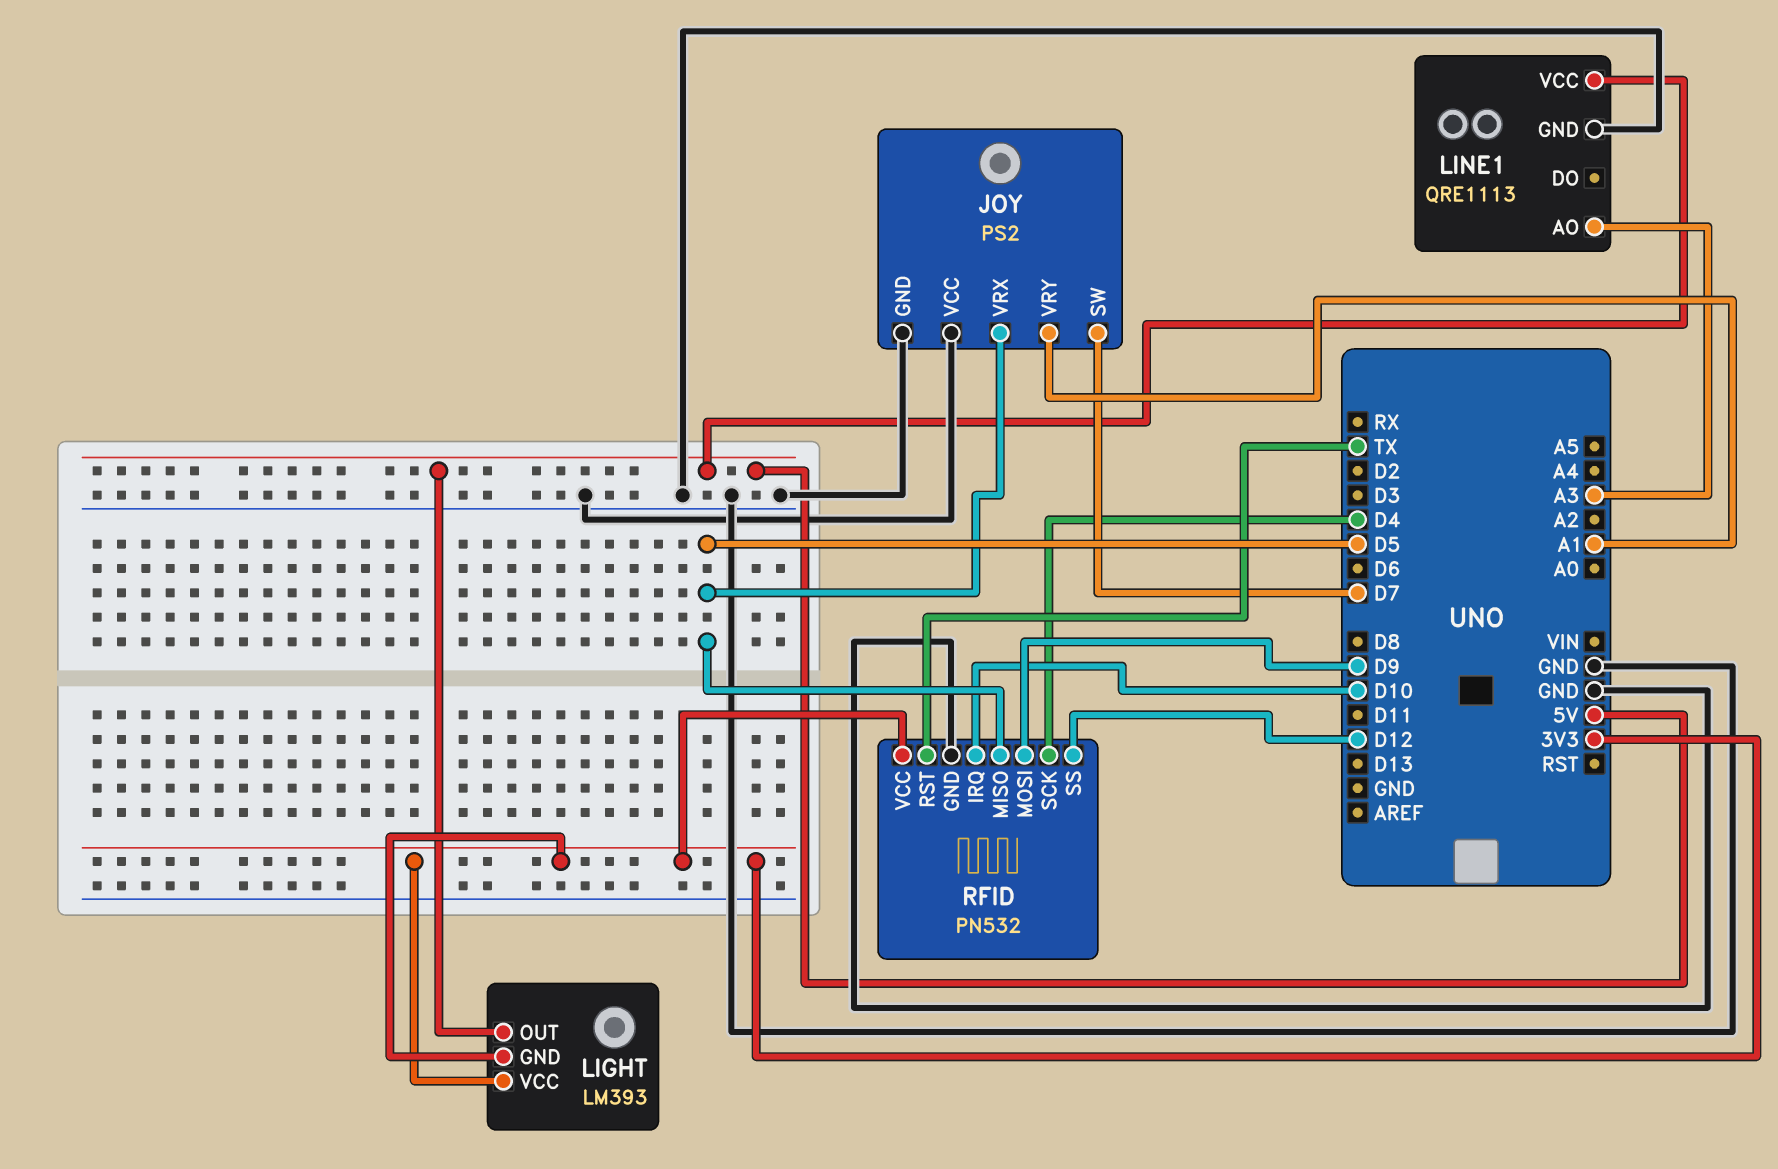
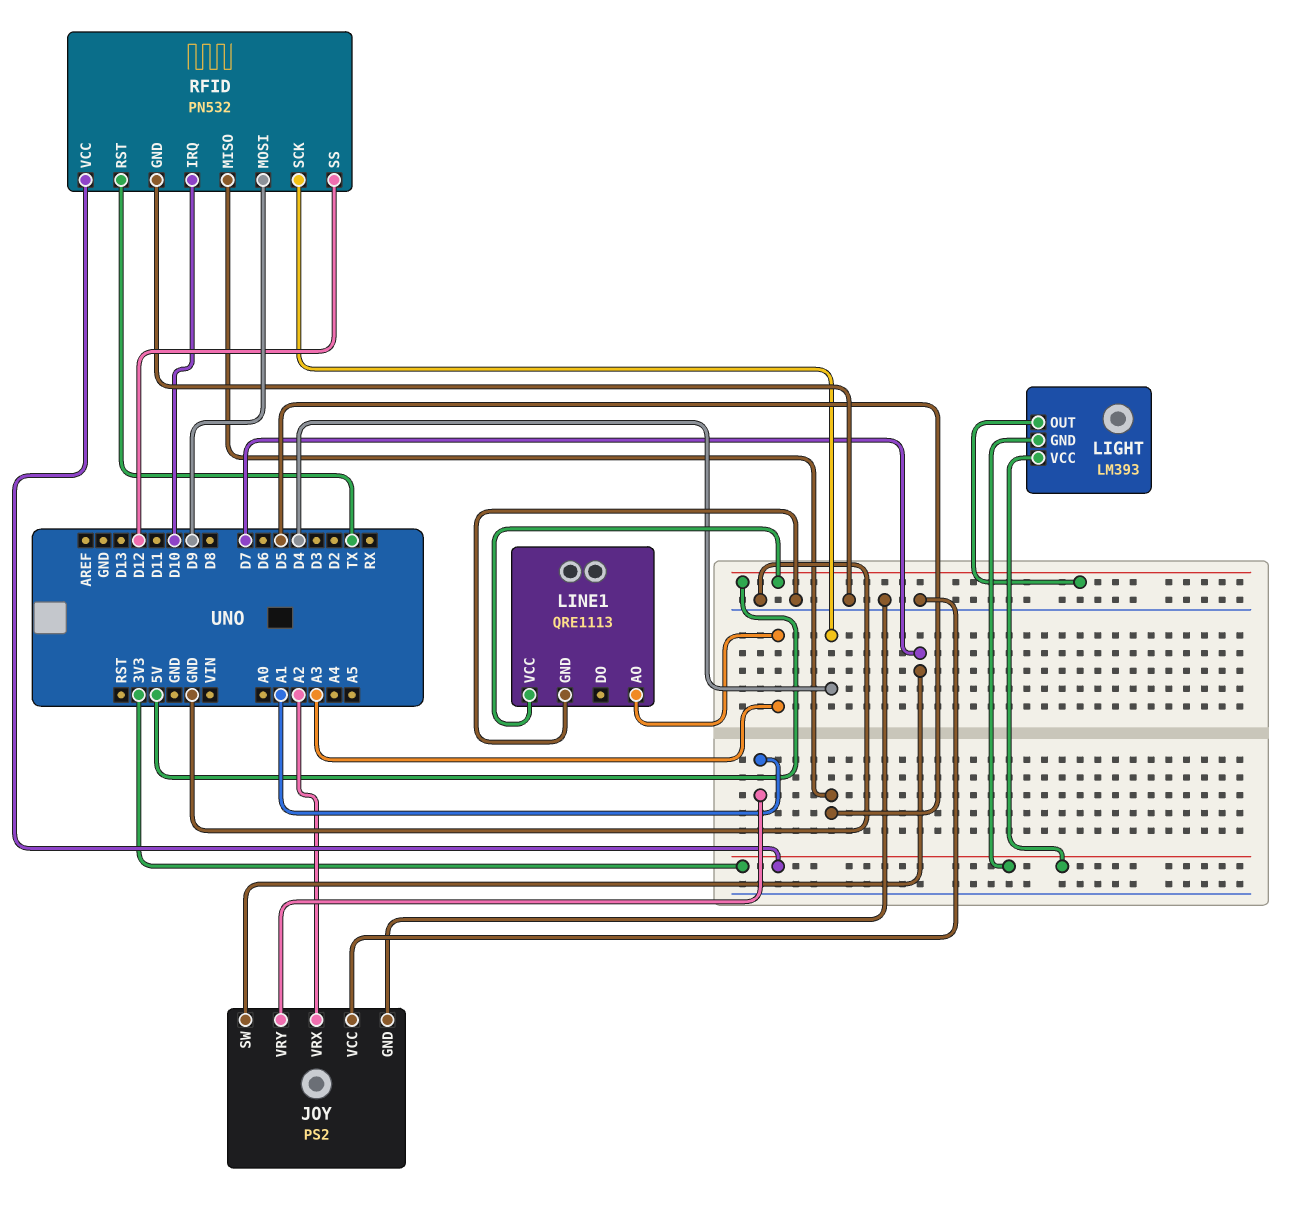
JOY pin VRX: D5 -> A2

